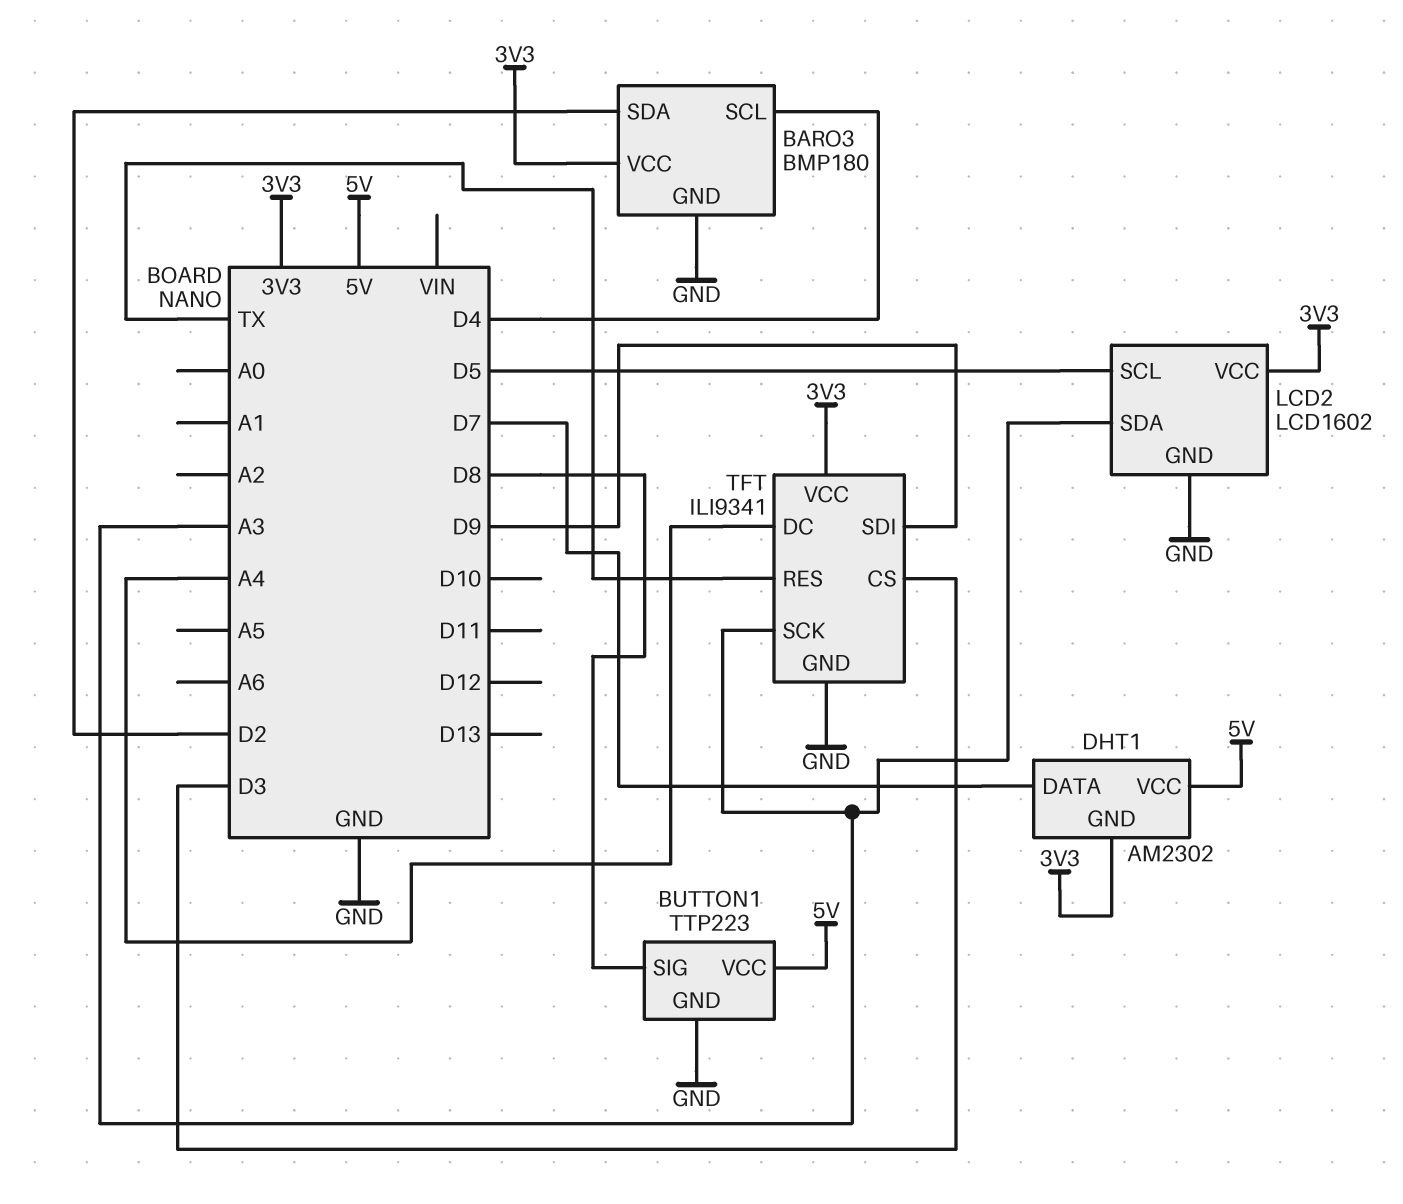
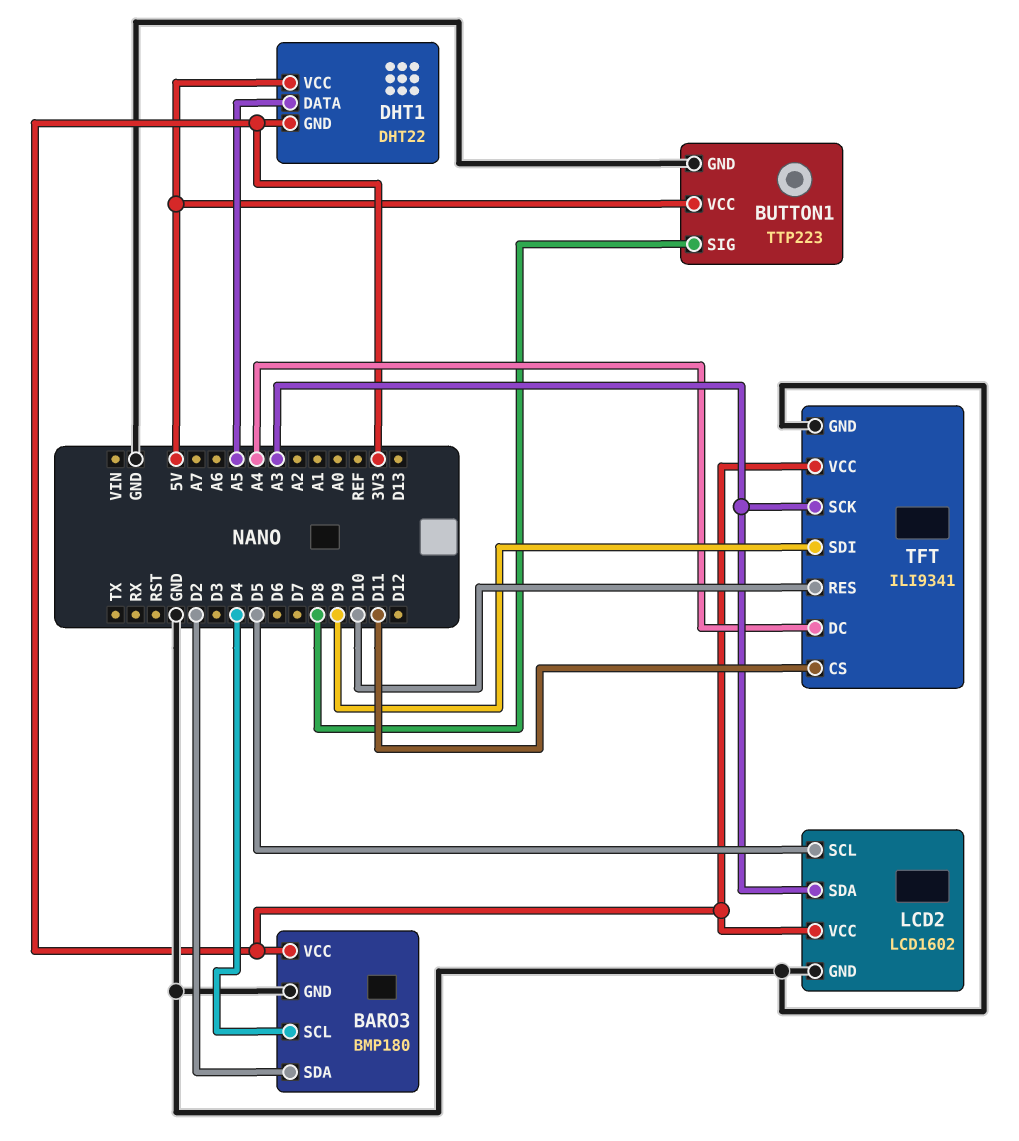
DHT1: AM2302 -> DHT22
DHT1 pin DATA: D7 -> A5
TFT pin CS: D3 -> D11
TFT pin RES: TX -> D10

